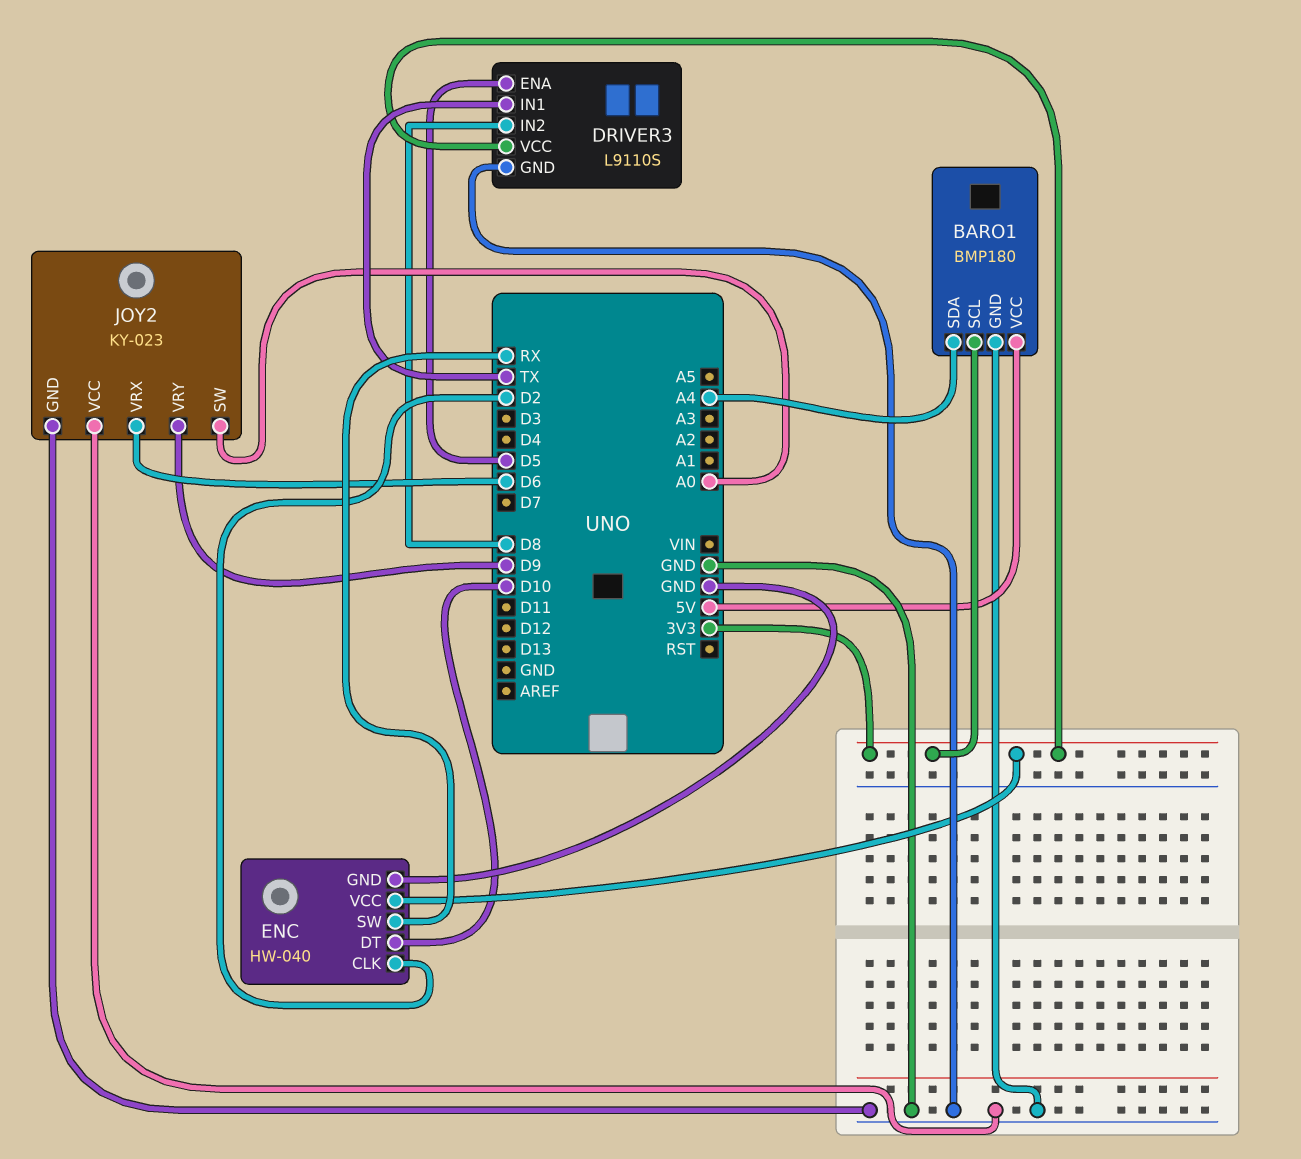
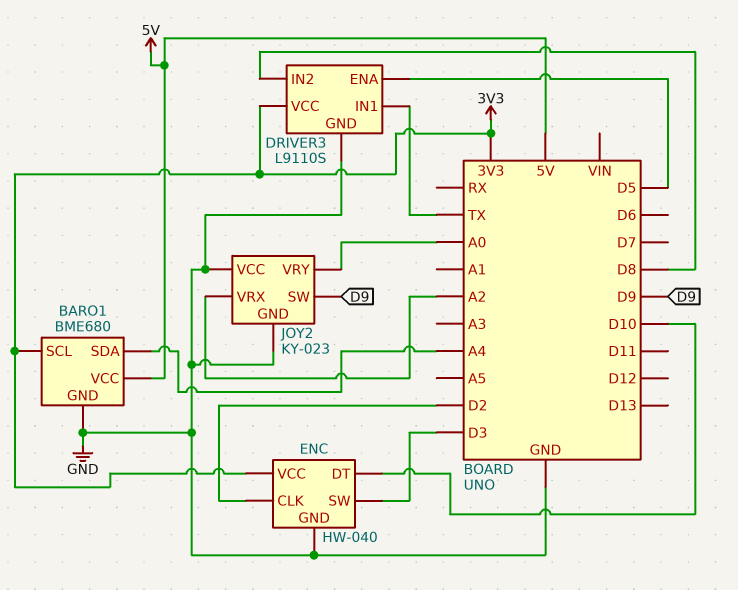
BARO1: BMP180 -> BME680
ENC pin SW: RX -> D3
JOY2 pin SW: A0 -> D9
JOY2 pin VRX: D6 -> A2
JOY2 pin VRY: D9 -> A0

